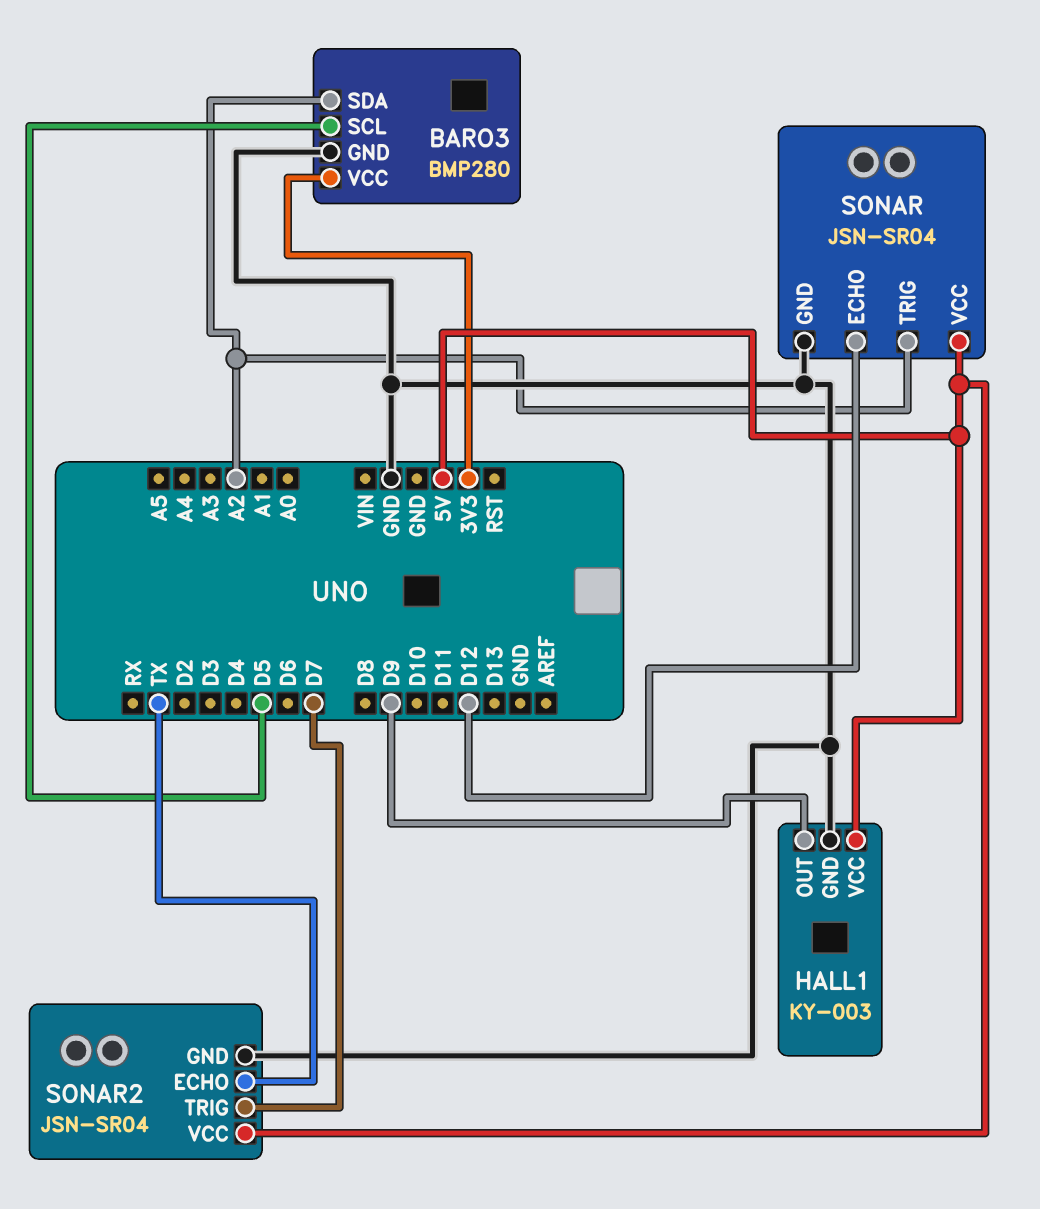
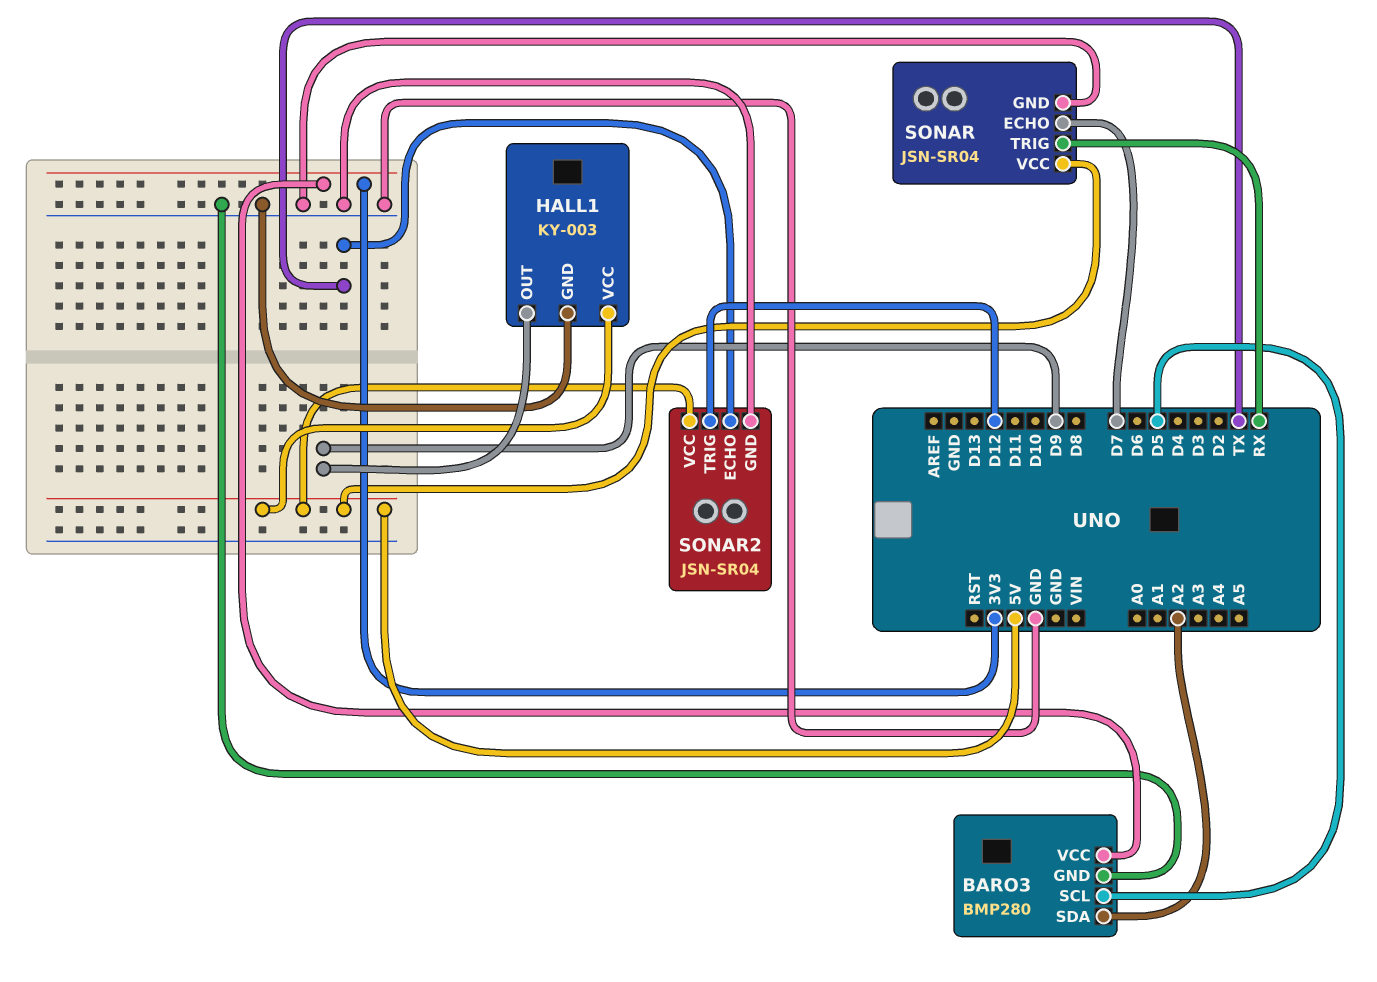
SONAR pin ECHO: D12 -> D7
SONAR pin TRIG: A2 -> RX
SONAR2 pin TRIG: D7 -> D12

